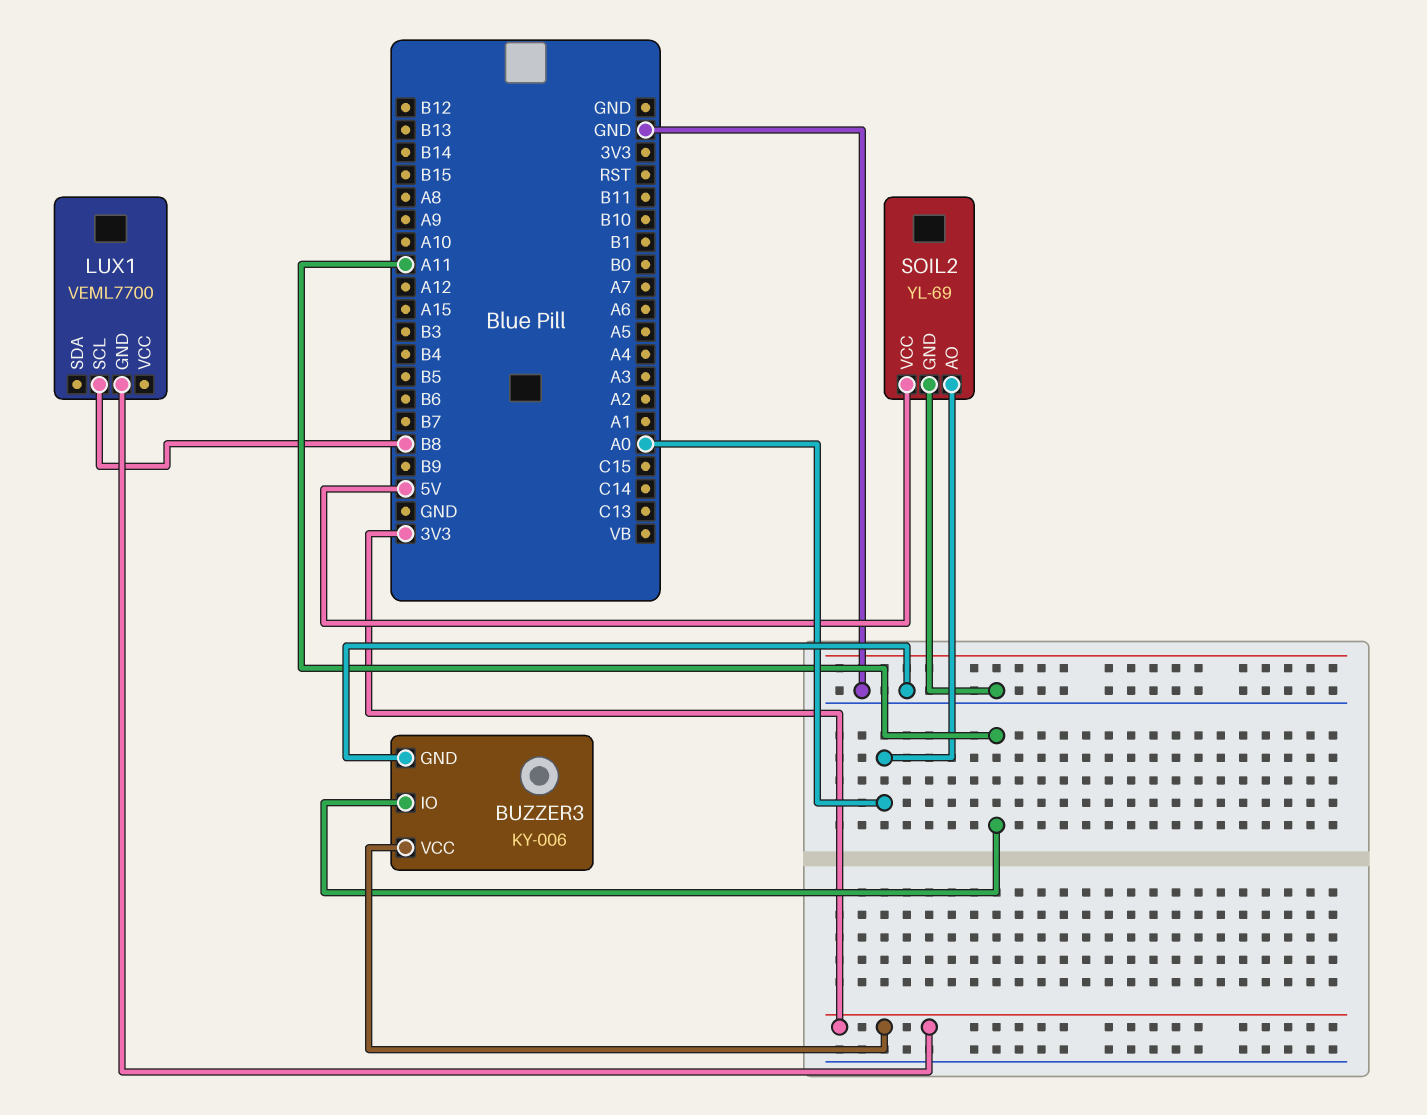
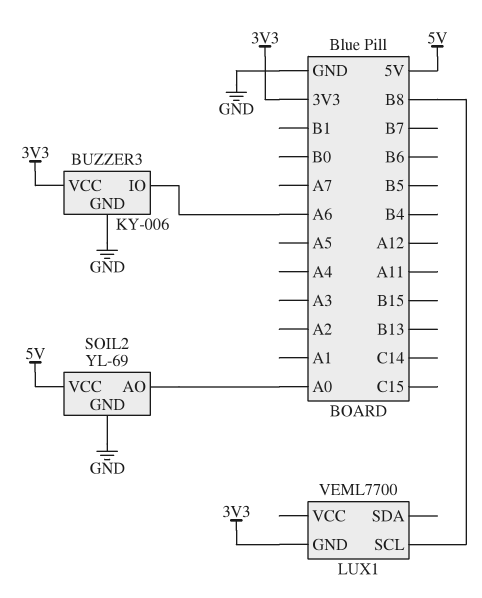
BUZZER3 pin IO: A11 -> A6

